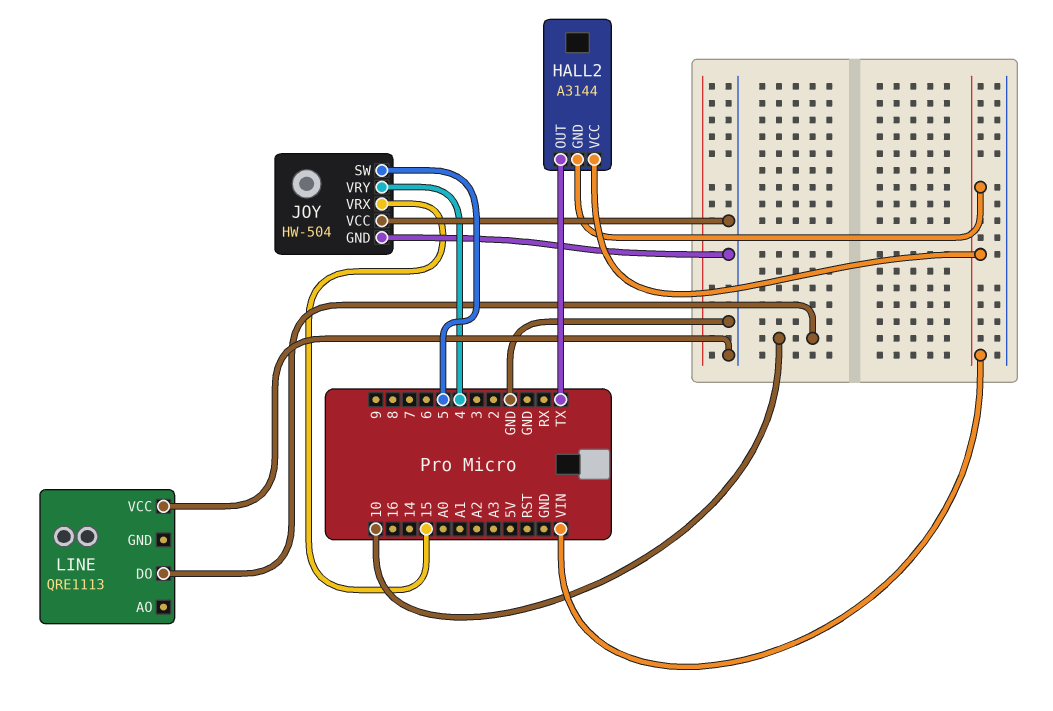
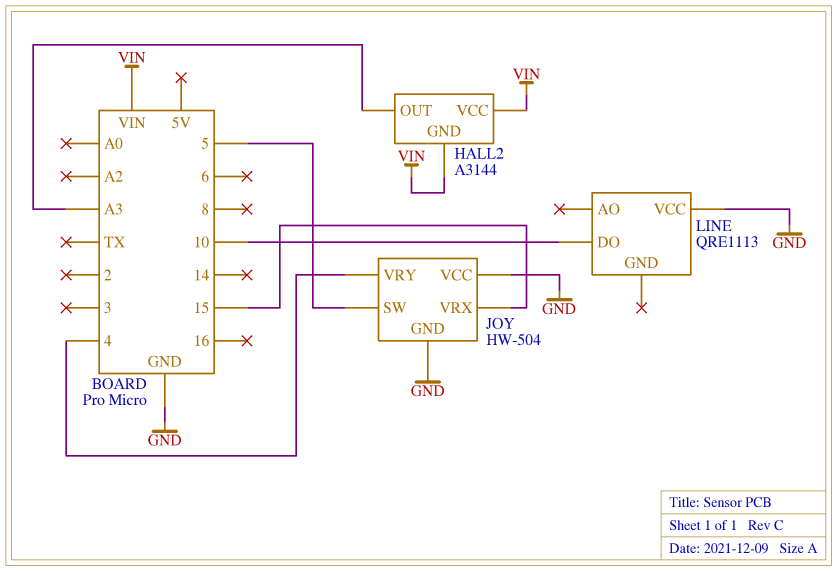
HALL2 pin OUT: TX -> A3

